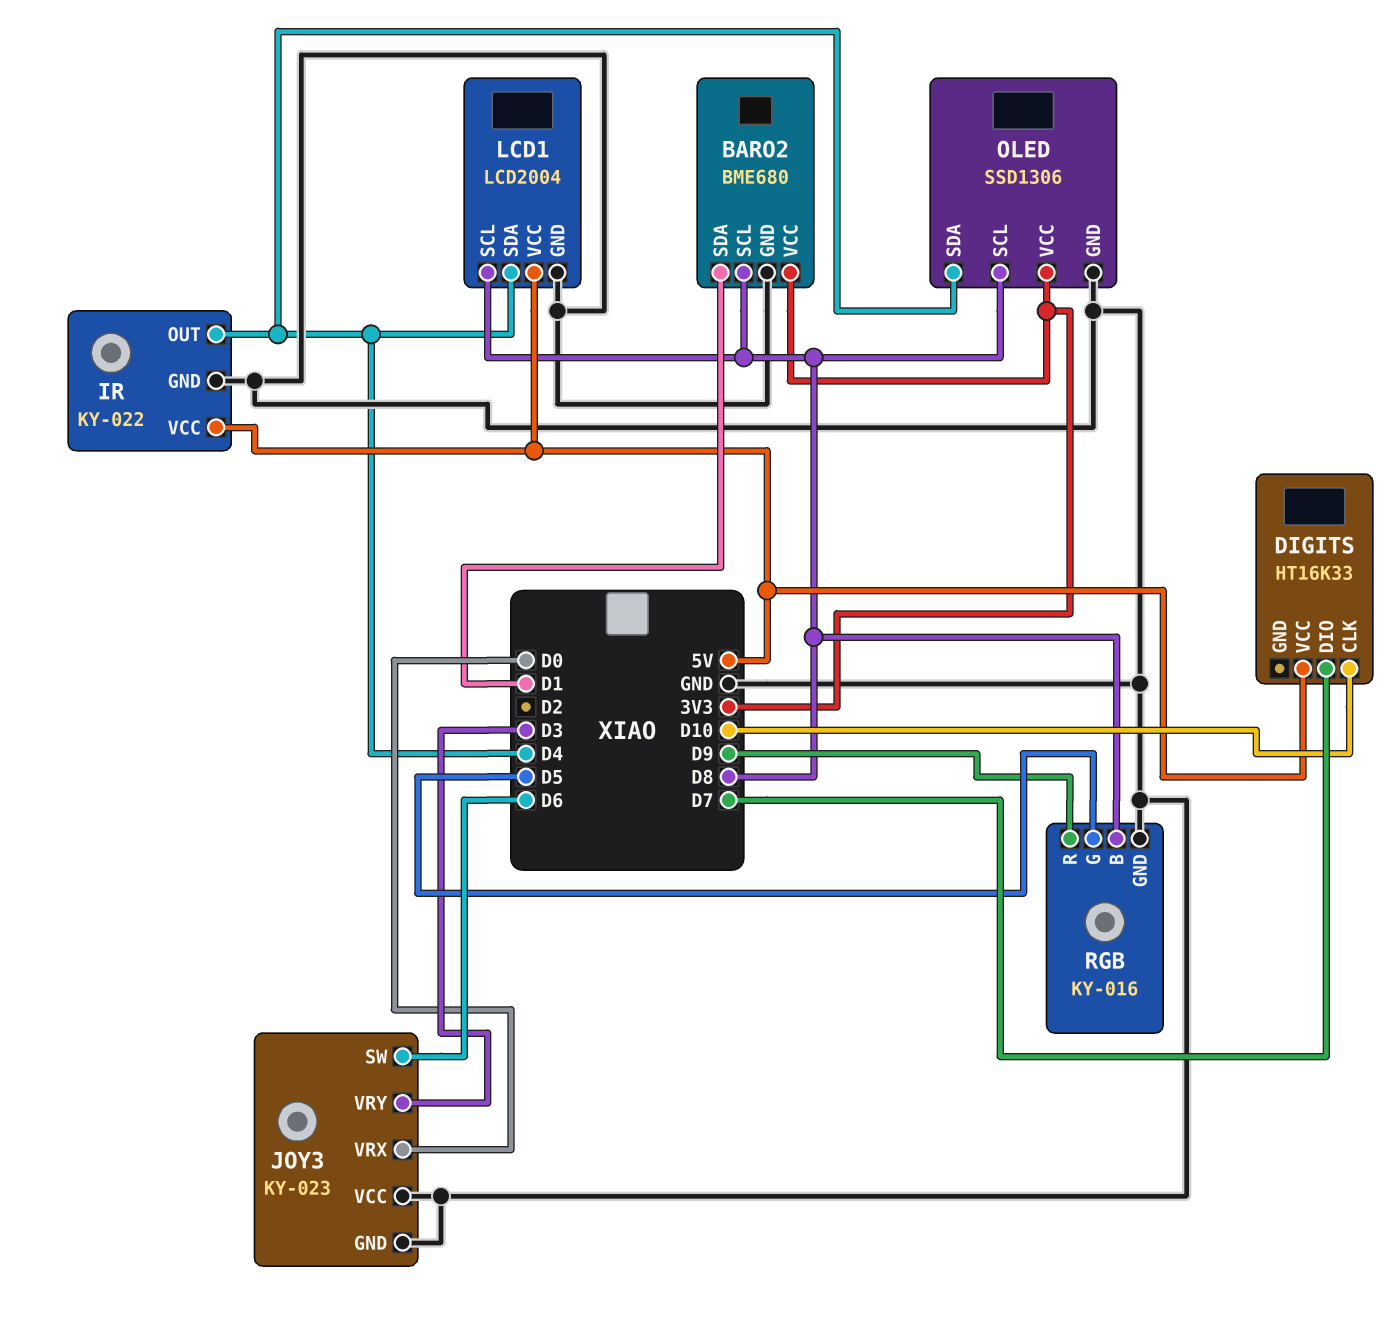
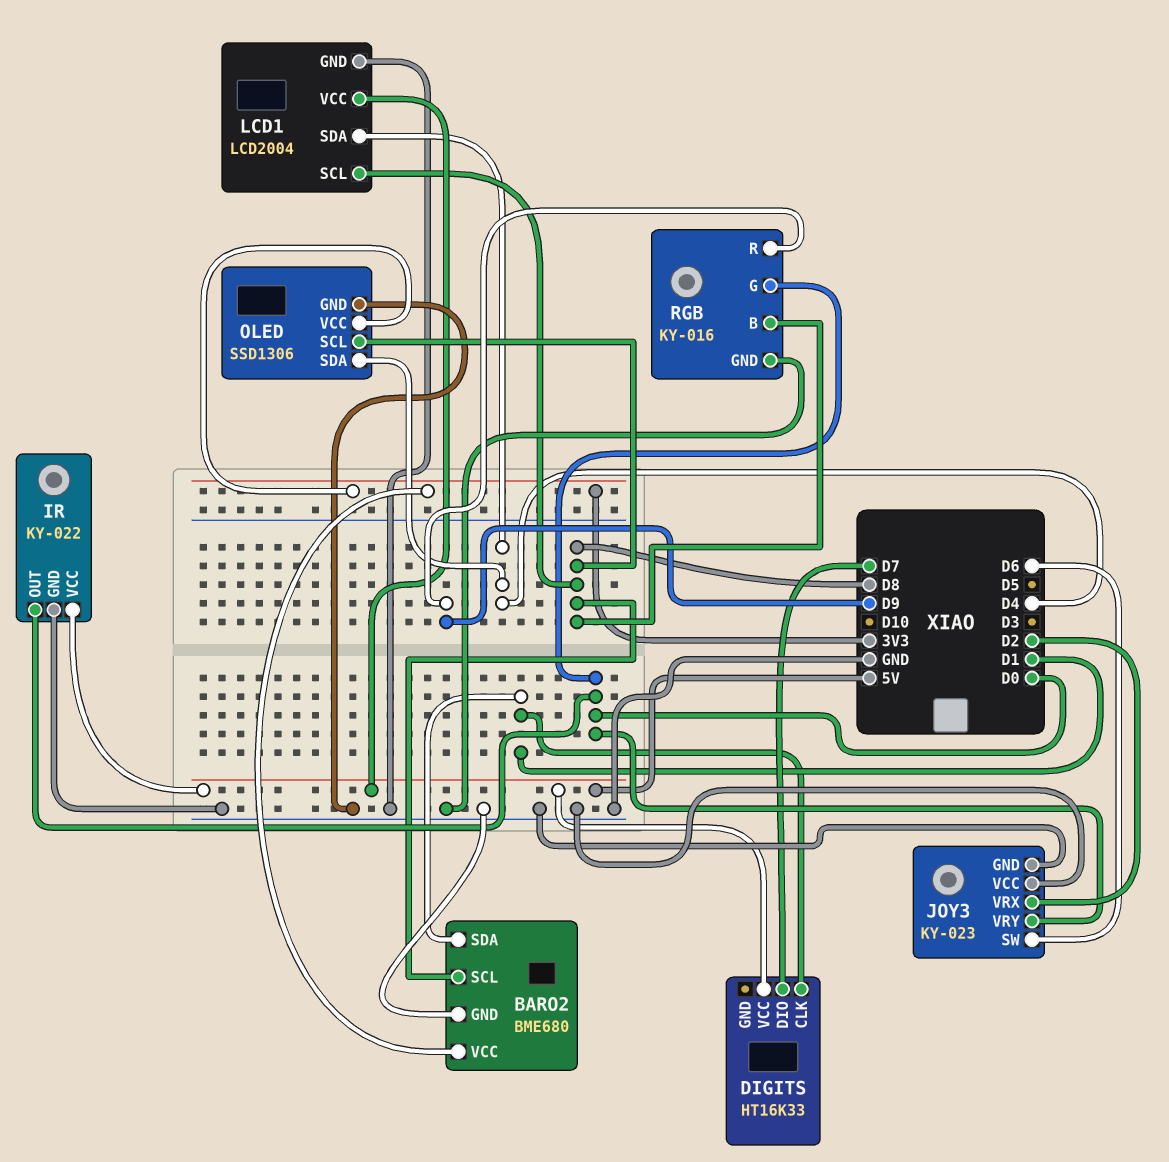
DIGITS pin CLK: D10 -> D1
IR pin OUT: D4 -> D0
JOY3 pin VRX: D0 -> D2
JOY3 pin VRY: D3 -> D0
RGB pin G: D5 -> D0

